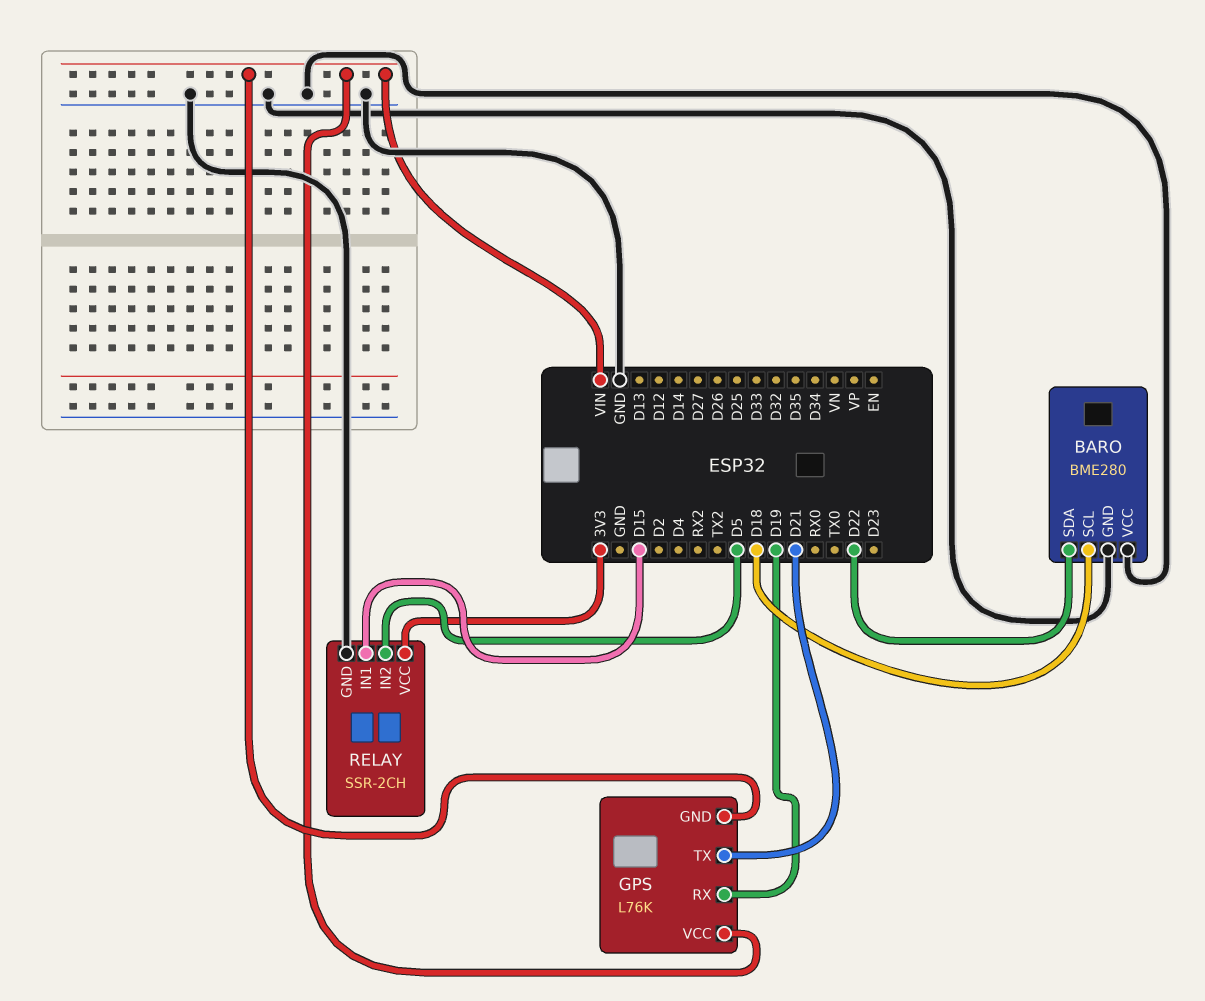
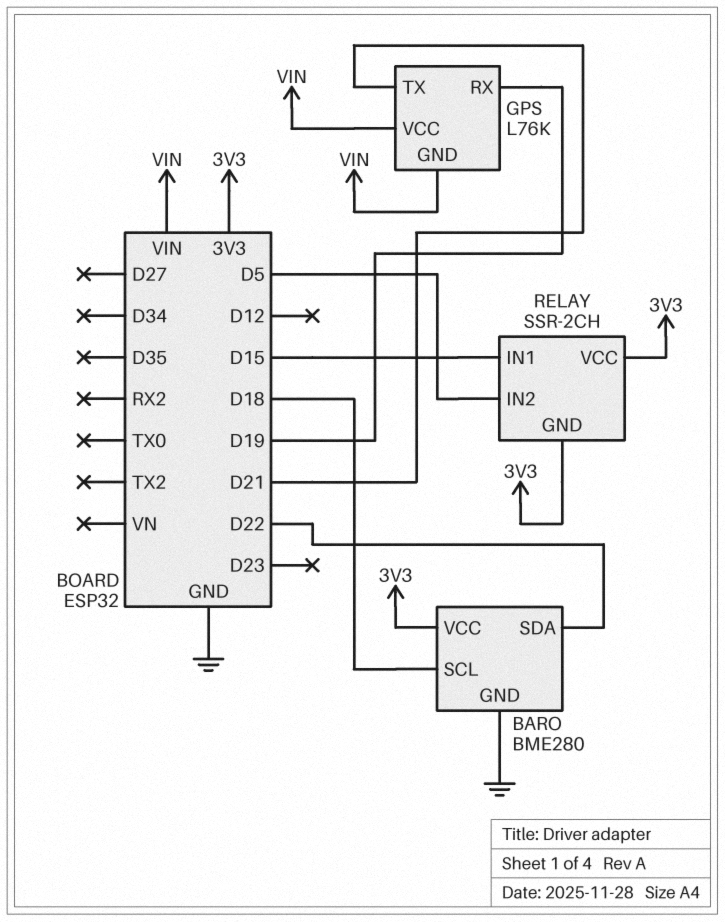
BARO pin VCC: GND -> 3V3
RELAY pin GND: GND -> 3V3

